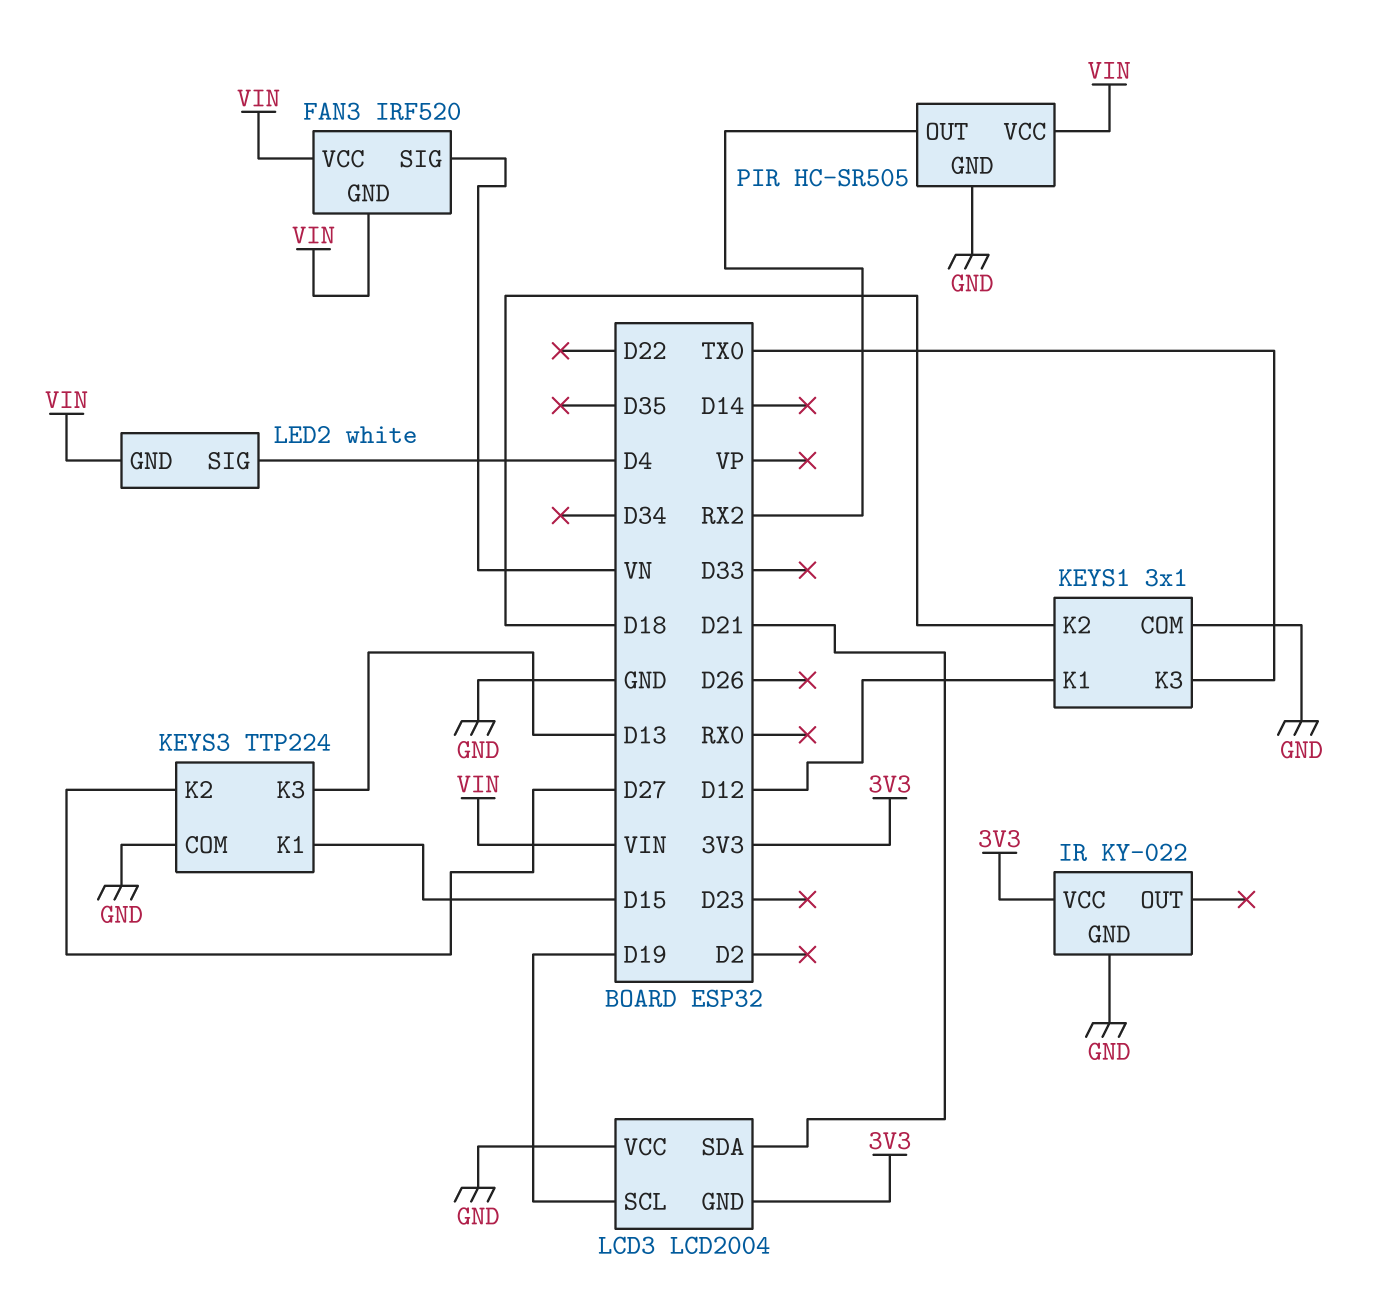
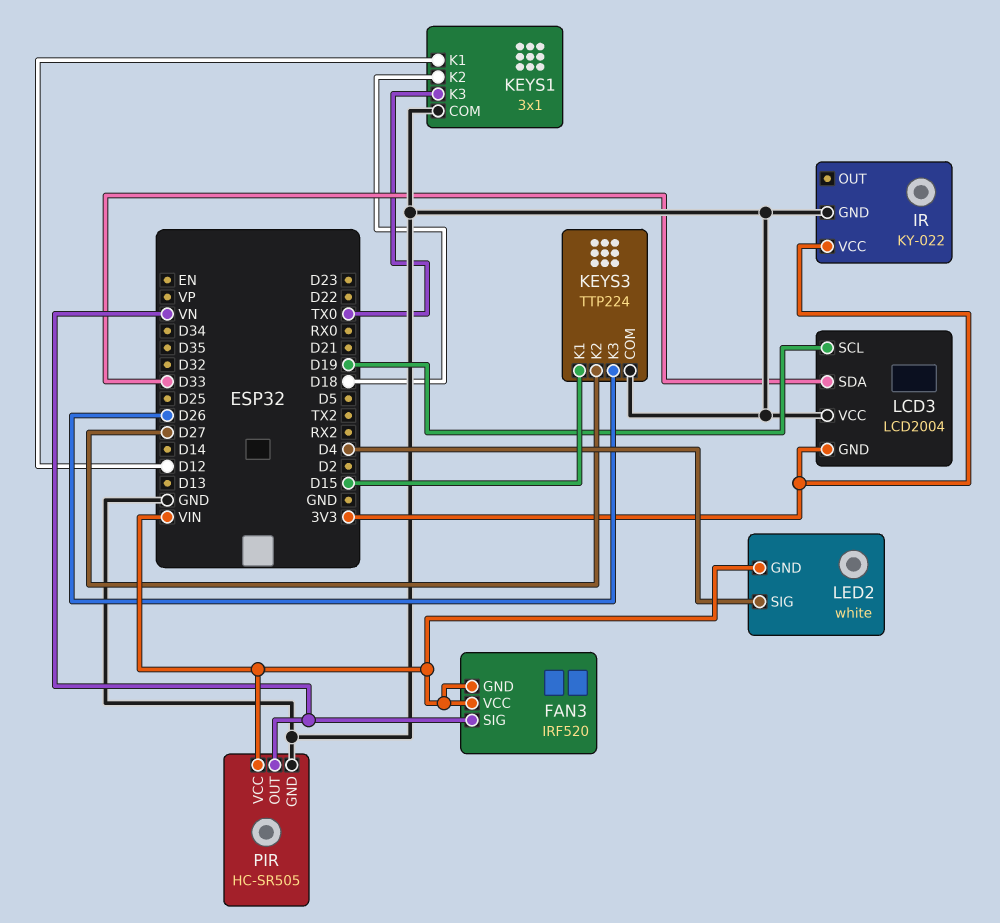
KEYS3 pin K3: D13 -> D26
LCD3 pin SDA: D21 -> D33
PIR pin OUT: RX2 -> VN

